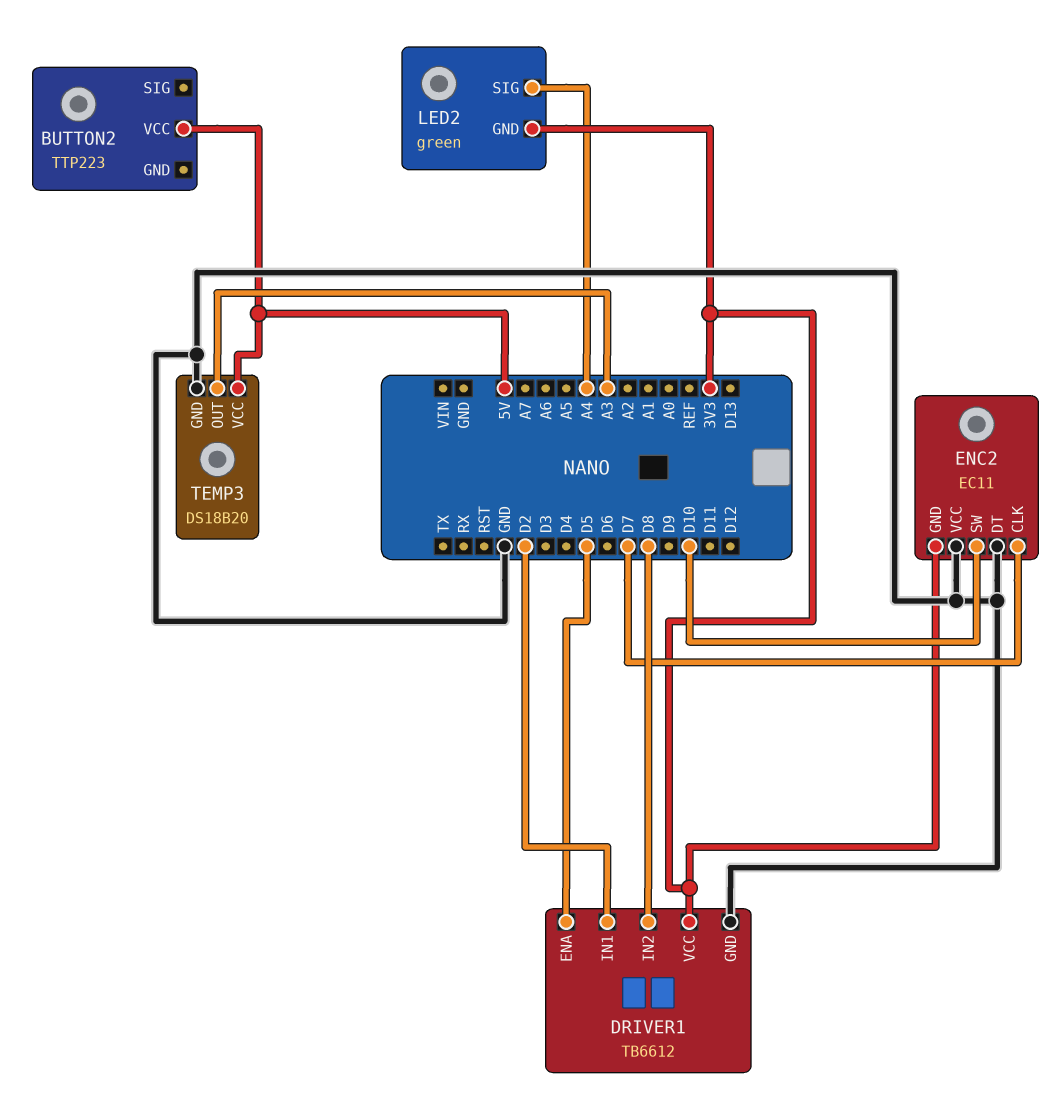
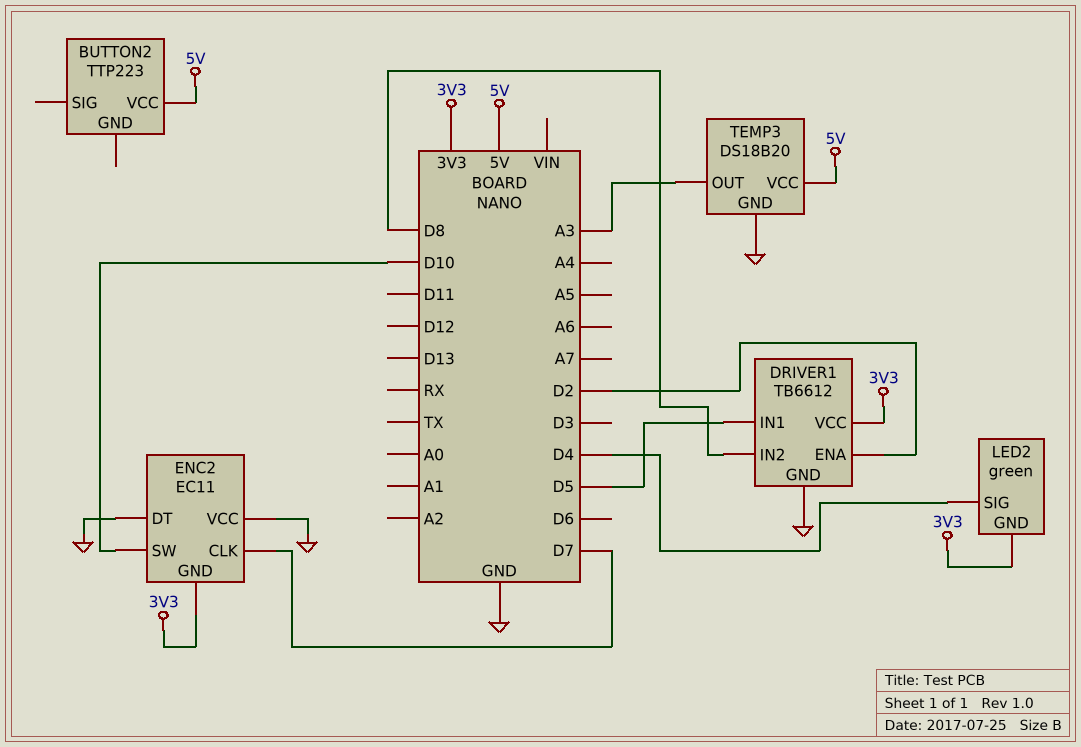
DRIVER1 pin ENA: D5 -> D2
DRIVER1 pin IN1: D2 -> D5
LED2 pin SIG: A4 -> D4

